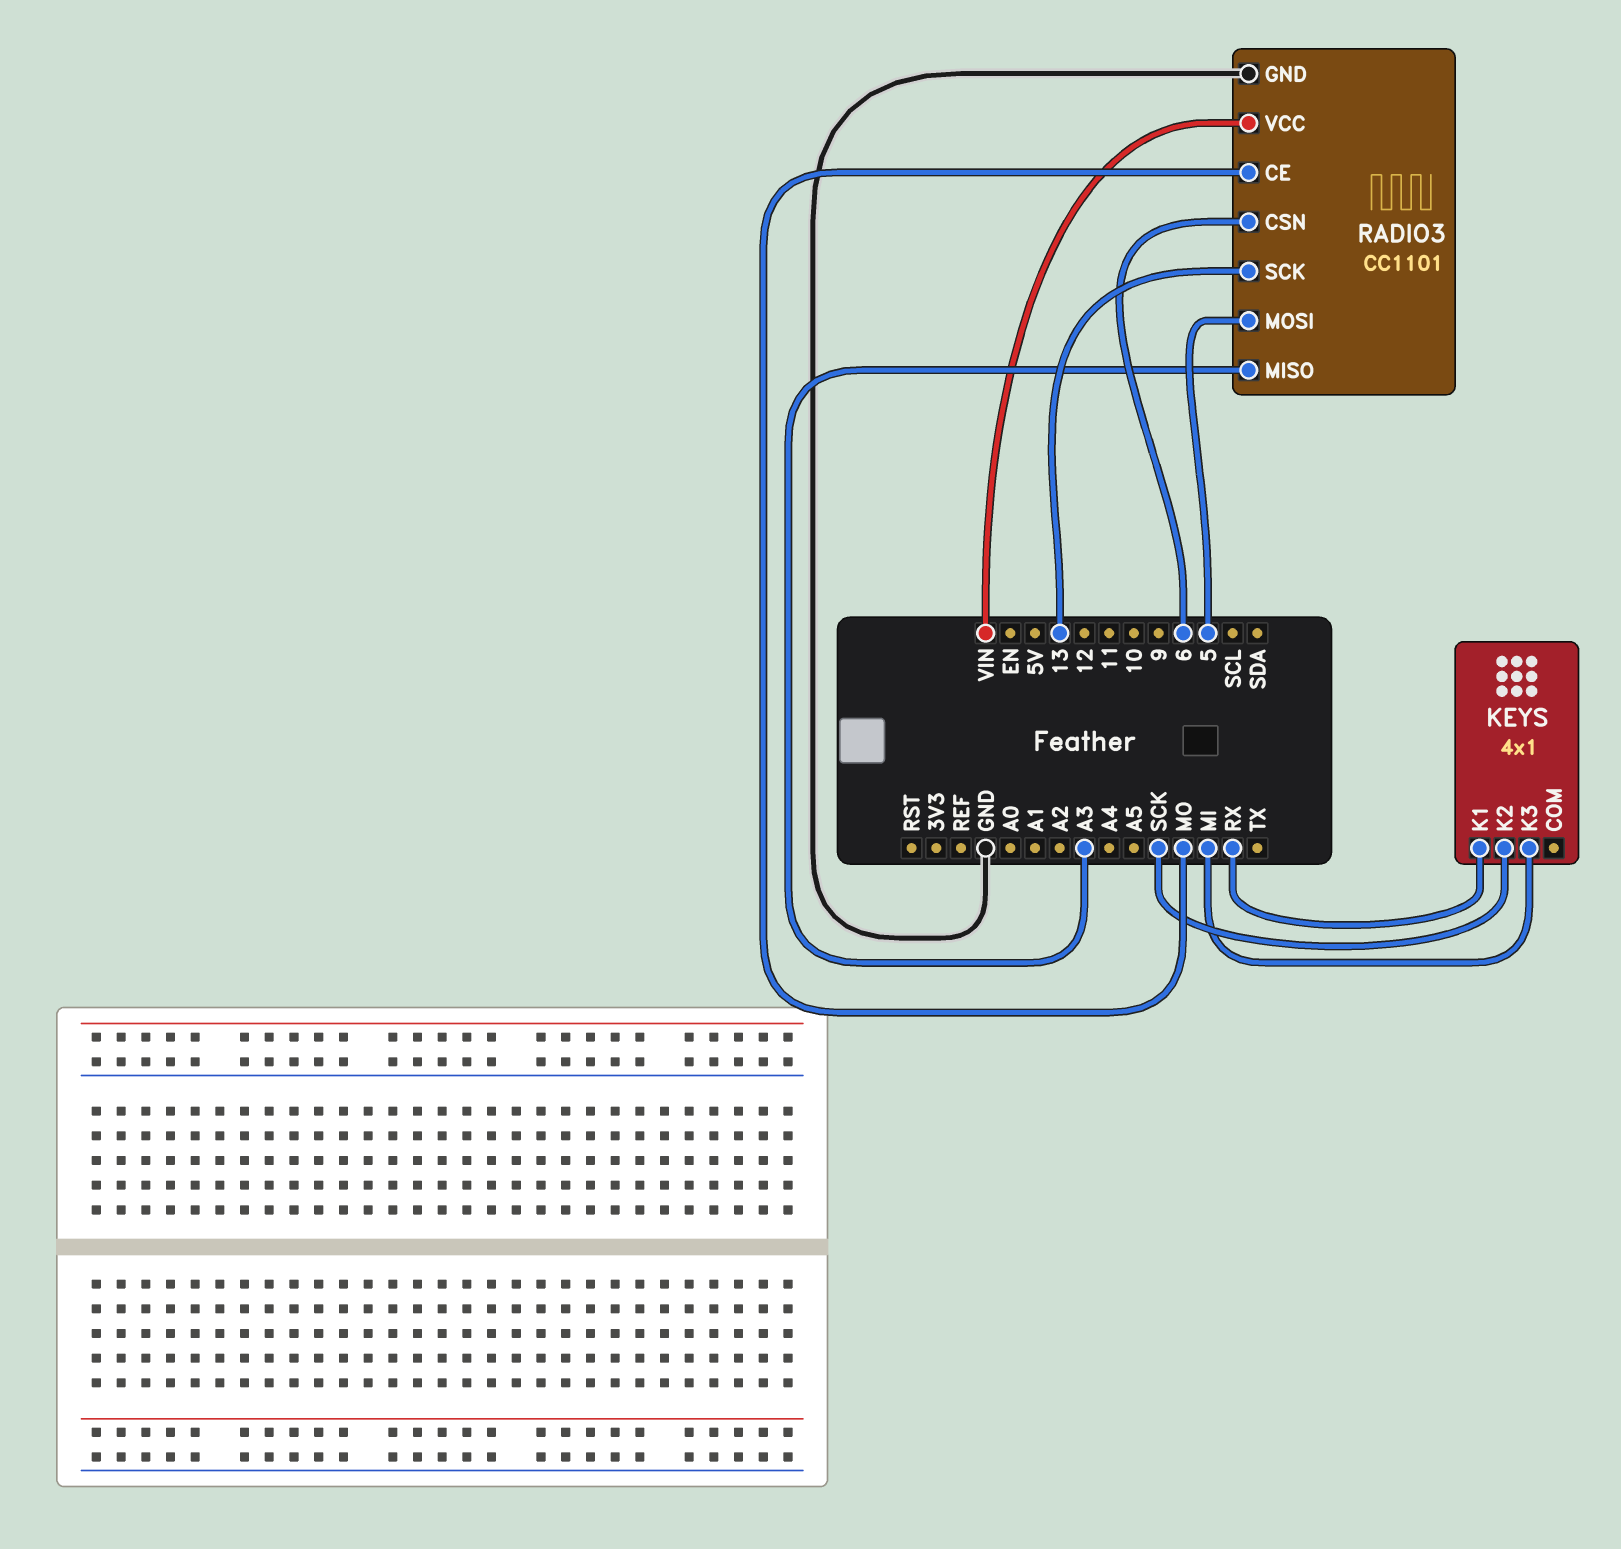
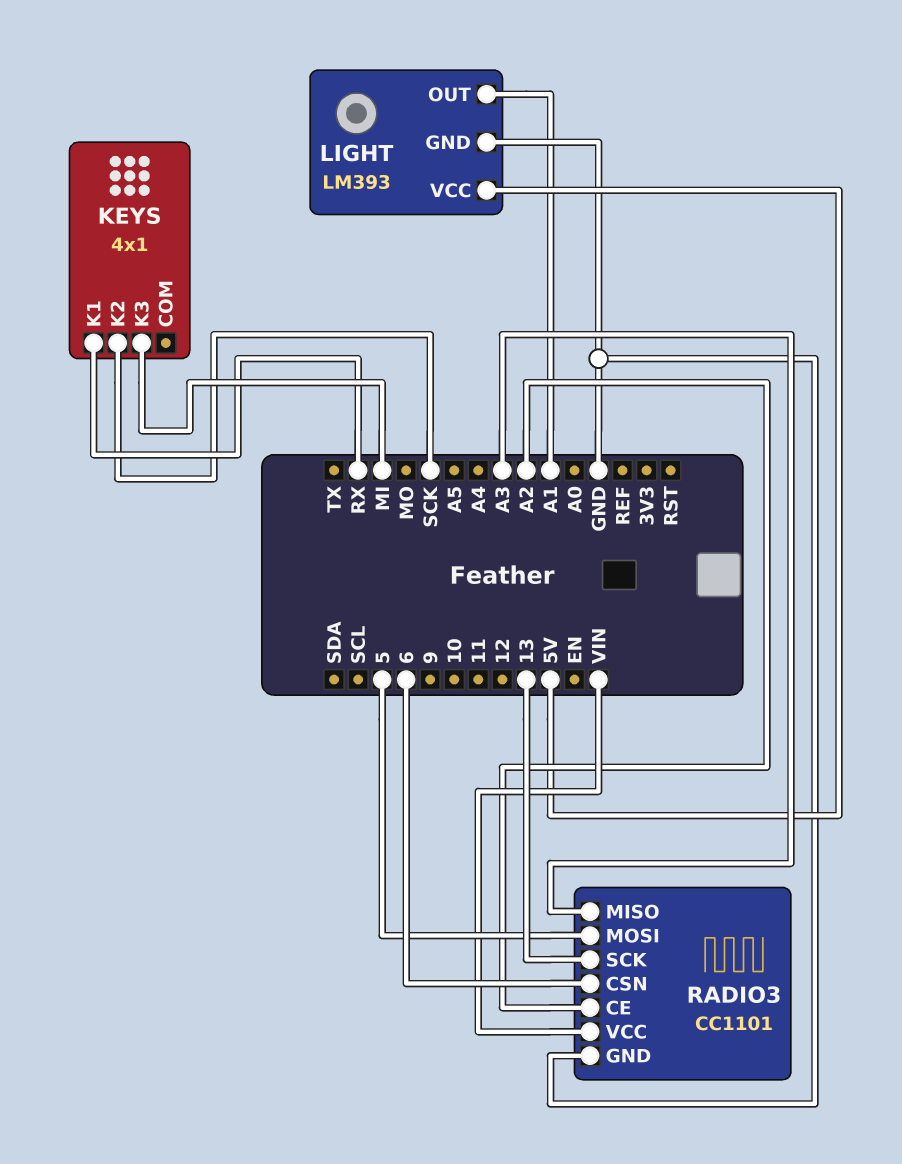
LIGHT: none -> LM393
LIGHT pin GND: none -> GND
LIGHT pin OUT: none -> A1
LIGHT pin VCC: none -> 5V
RADIO3 pin CE: MO -> A2

